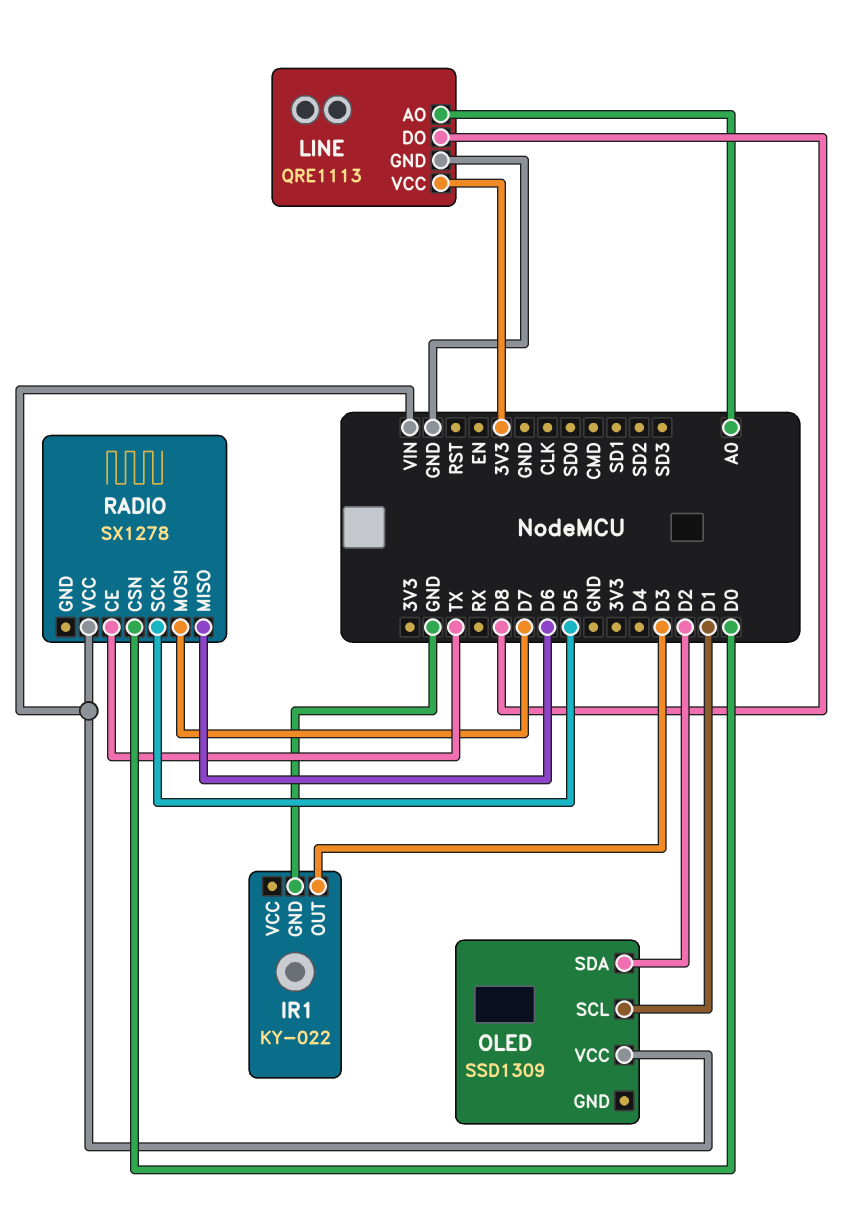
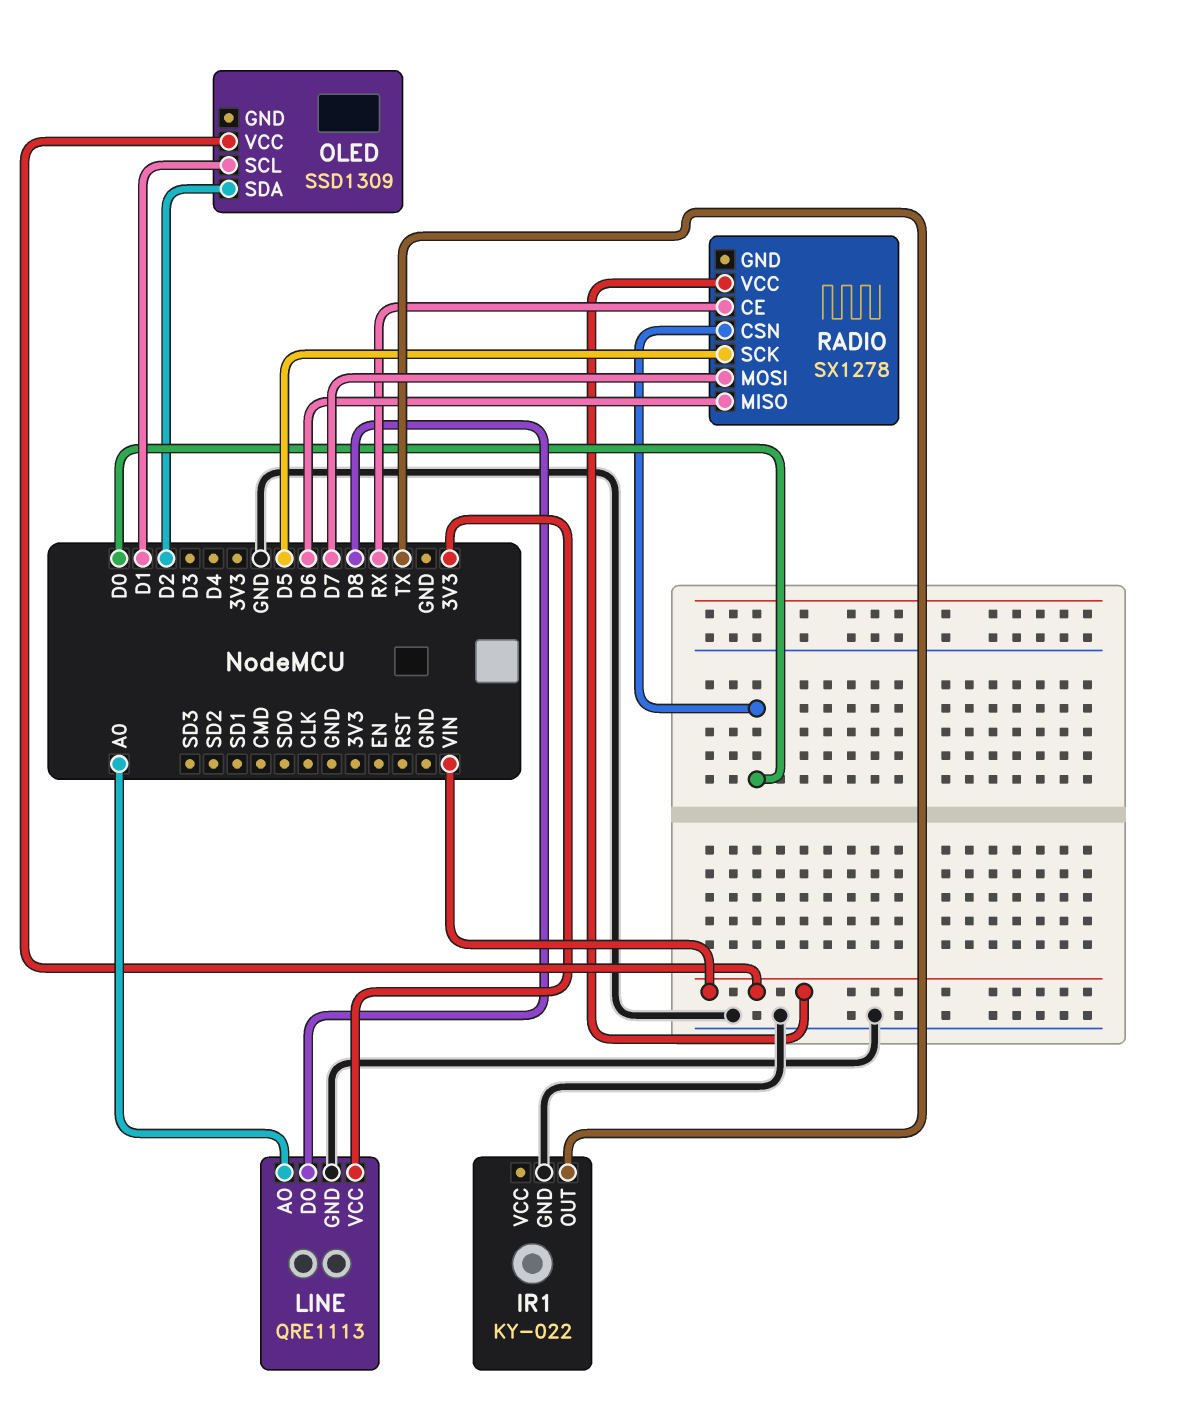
IR1 pin OUT: D3 -> TX
RADIO pin CE: TX -> RX

